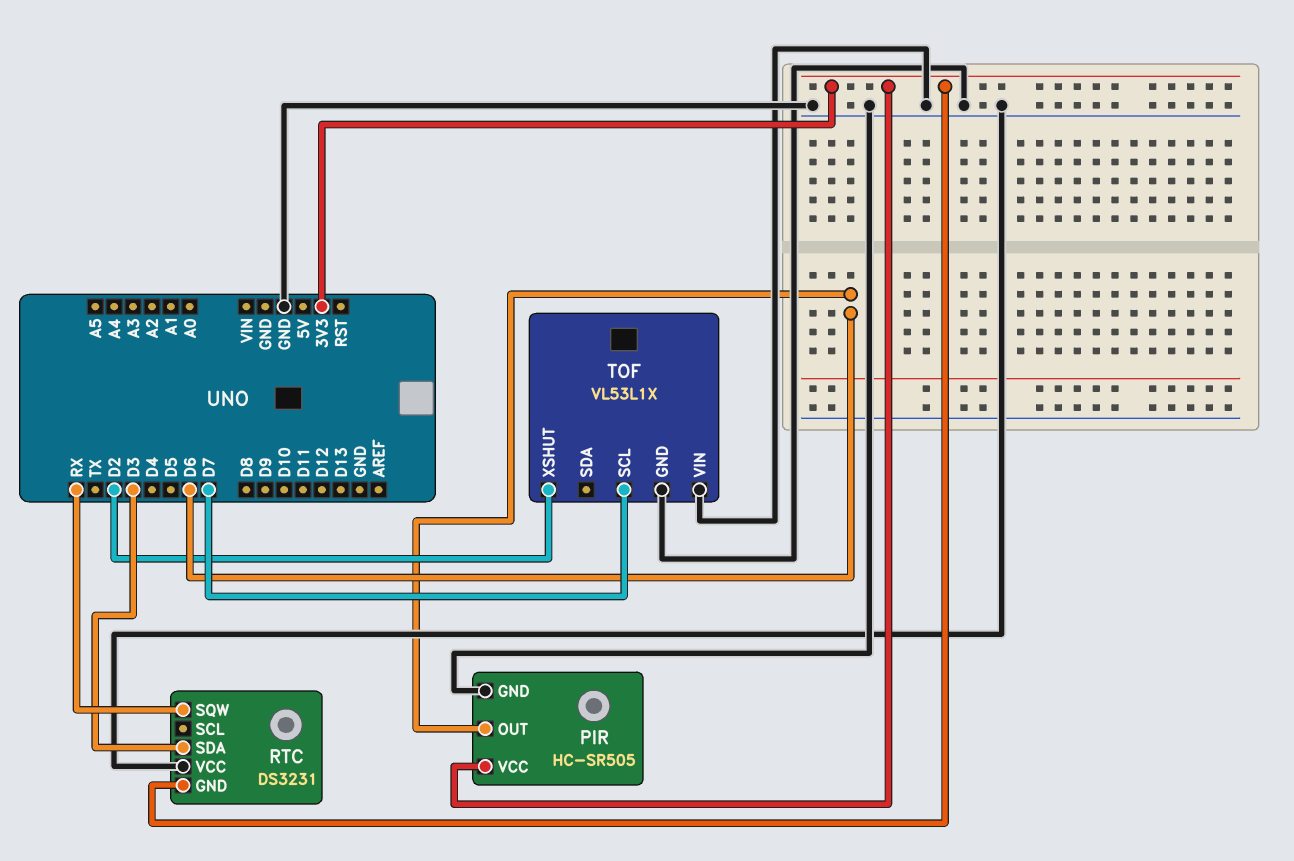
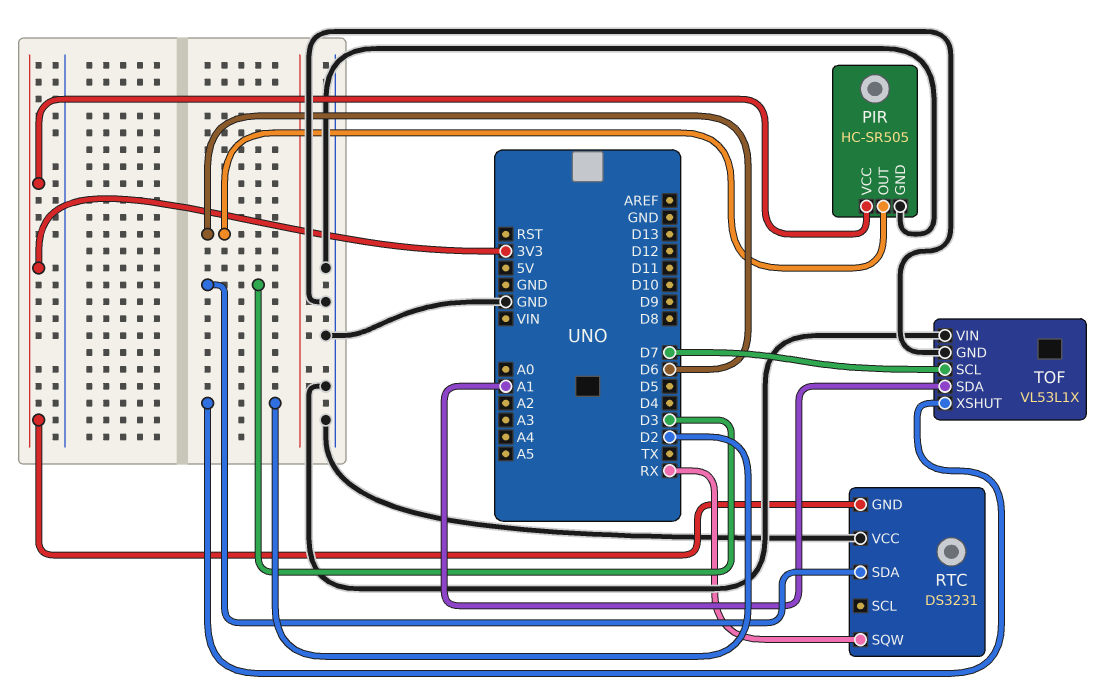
TOF pin SDA: none -> A1

